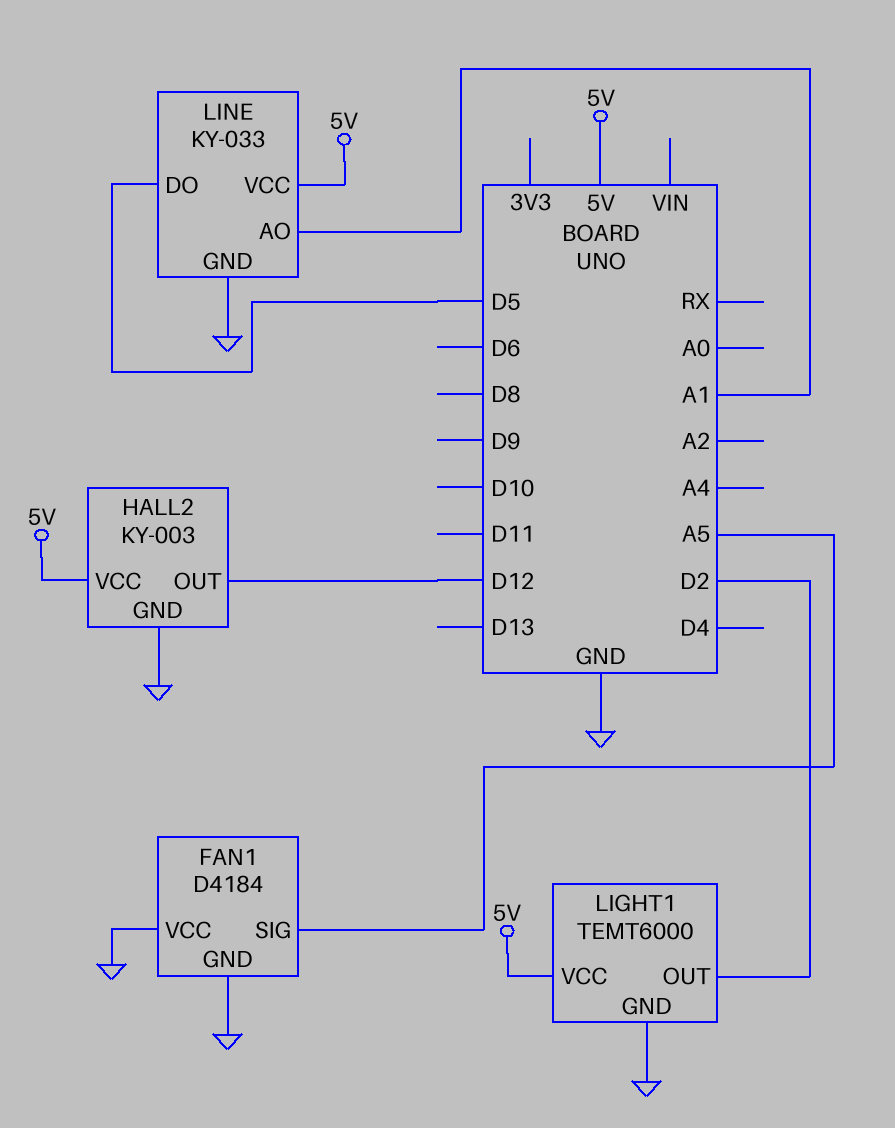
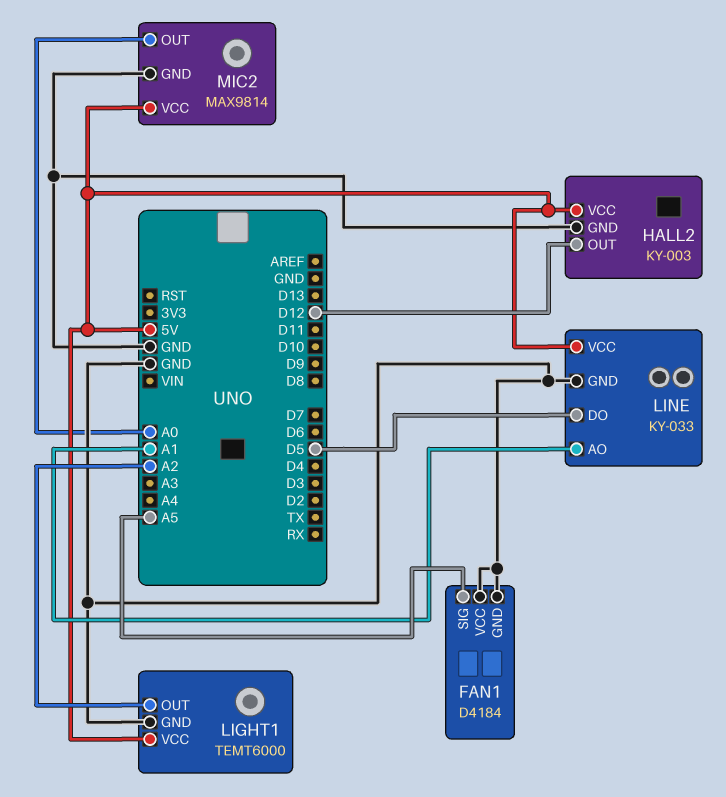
LIGHT1 pin OUT: D2 -> A2
MIC2: none -> MAX9814
MIC2 pin GND: none -> GND
MIC2 pin OUT: none -> A0
MIC2 pin VCC: none -> 5V

